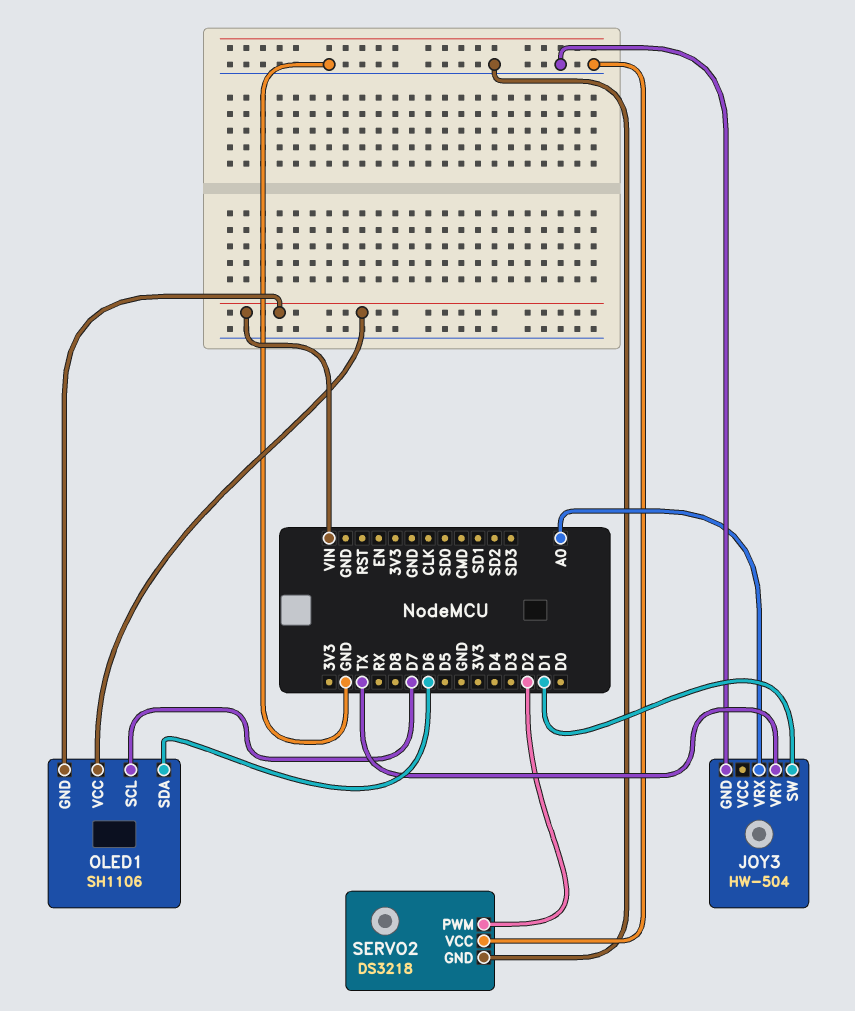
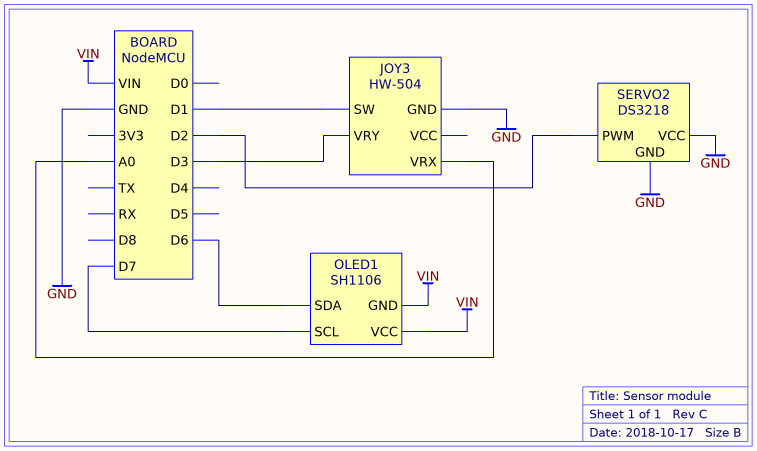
JOY3 pin VRY: TX -> D3

